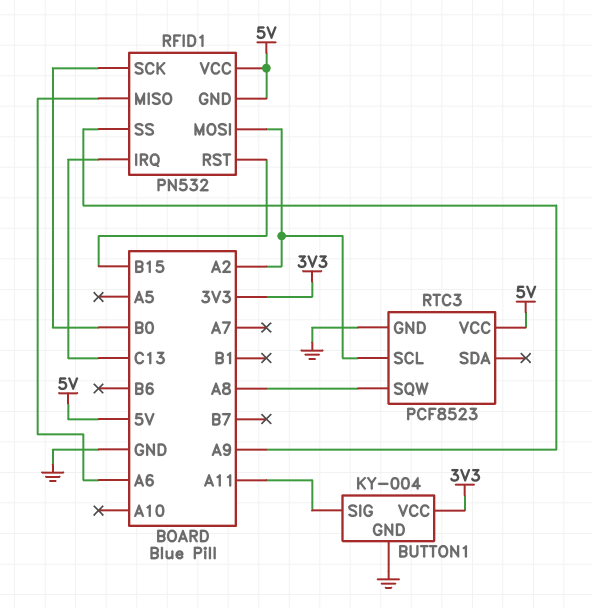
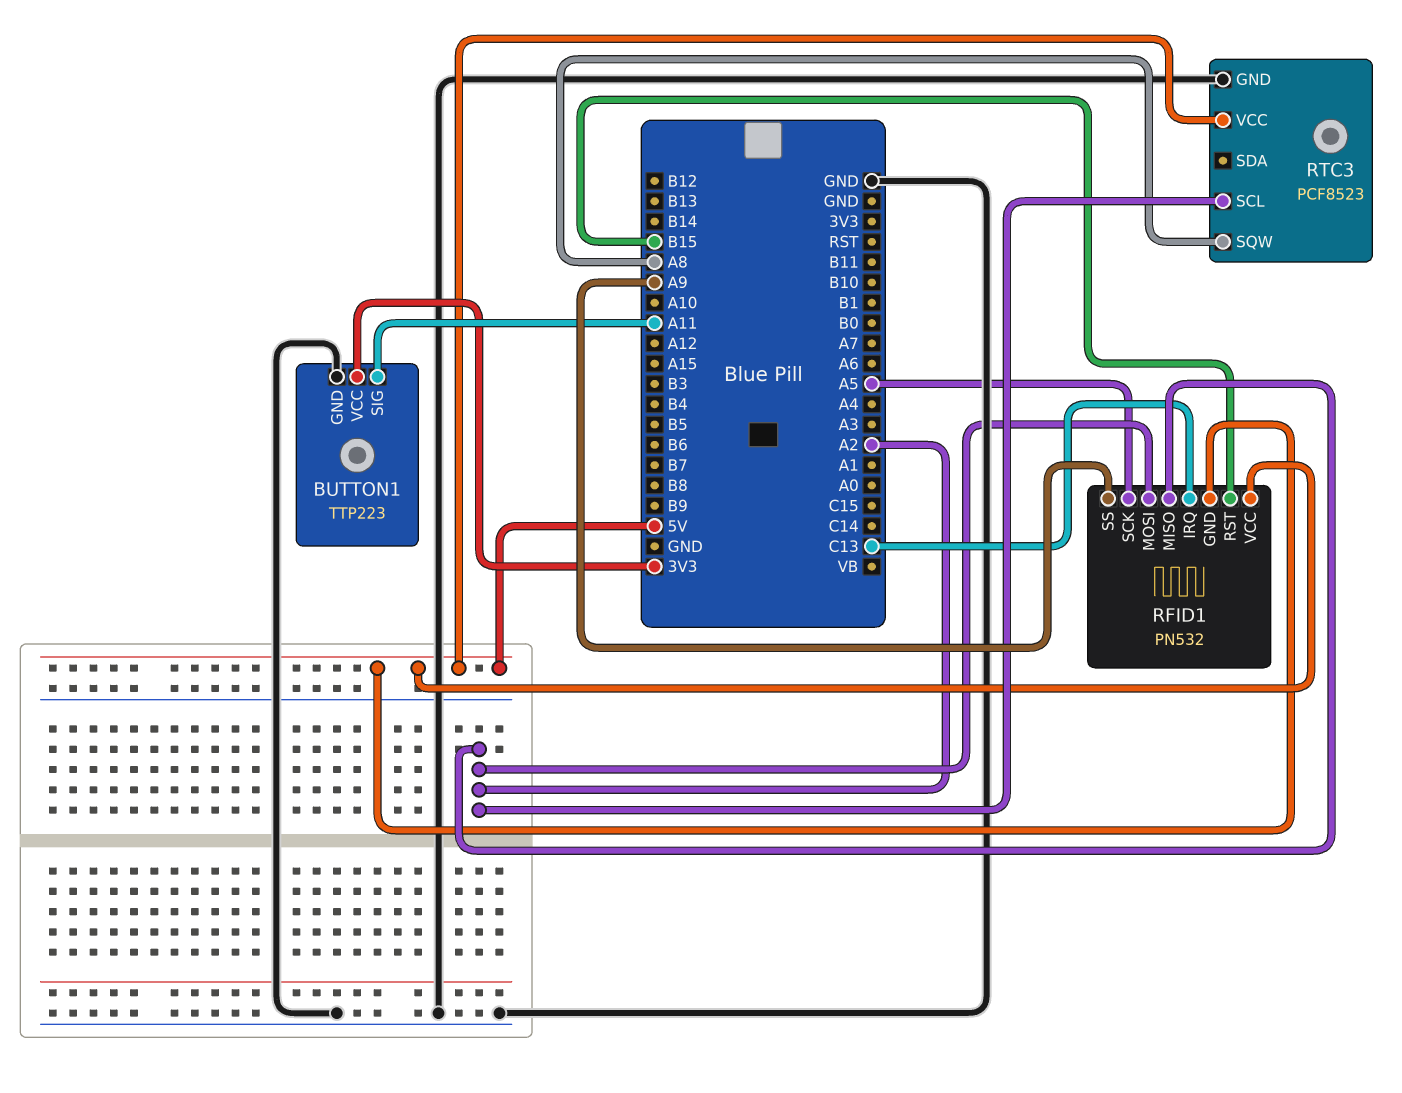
BUTTON1: KY-004 -> TTP223
RFID1 pin MISO: A6 -> A2
RFID1 pin SCK: B0 -> A5

